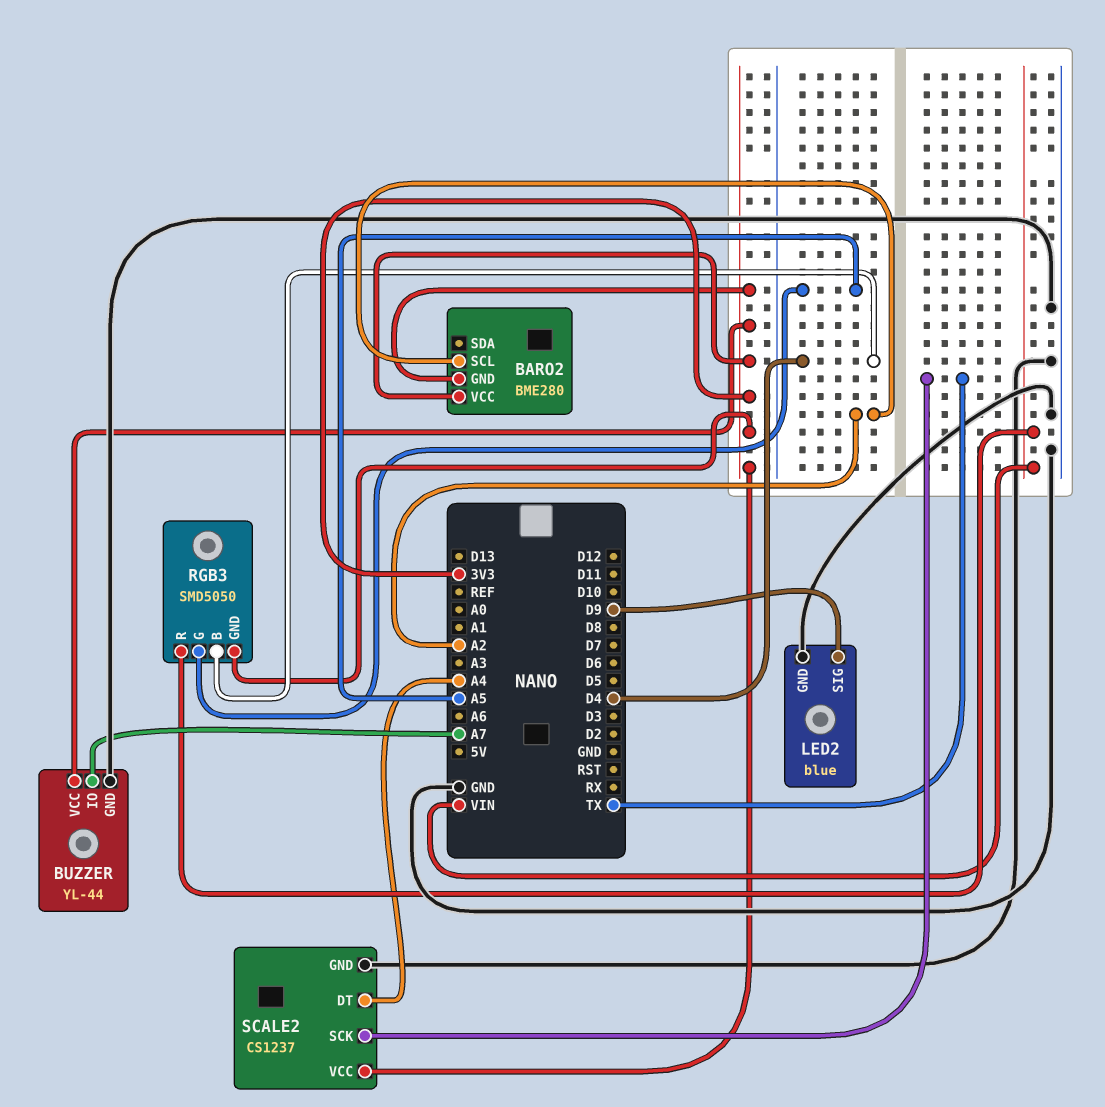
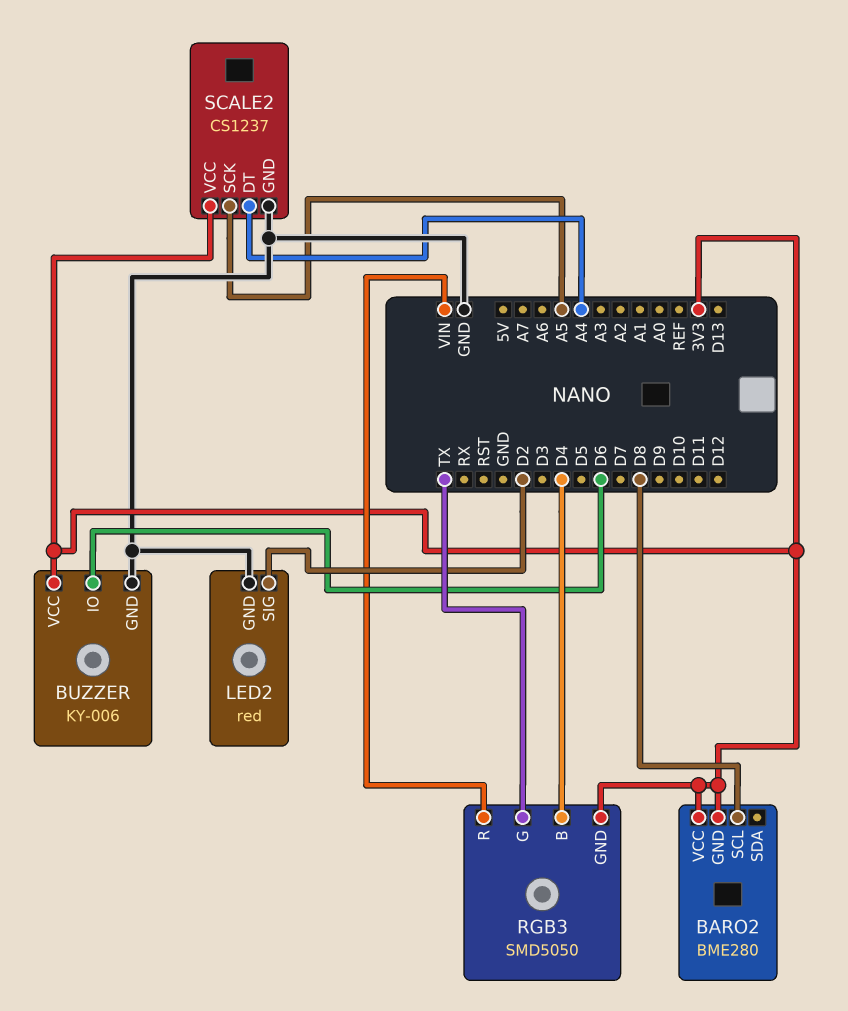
BARO2 pin SCL: A2 -> D8
BUZZER: YL-44 -> KY-006
BUZZER pin IO: A7 -> D6
LED2: blue -> red
LED2 pin SIG: D9 -> D2
RGB3 pin G: A5 -> TX
SCALE2 pin SCK: TX -> A5

